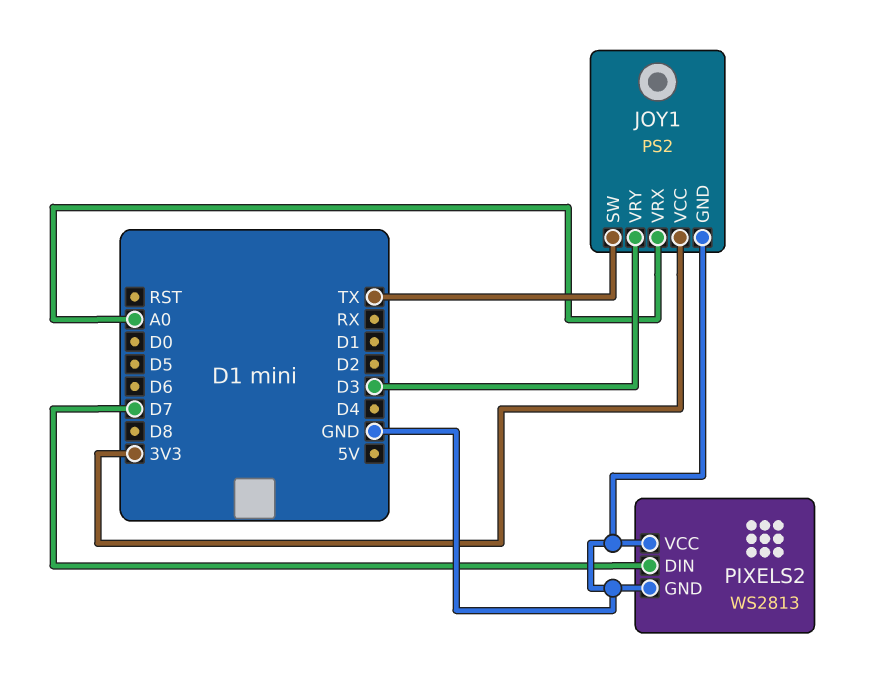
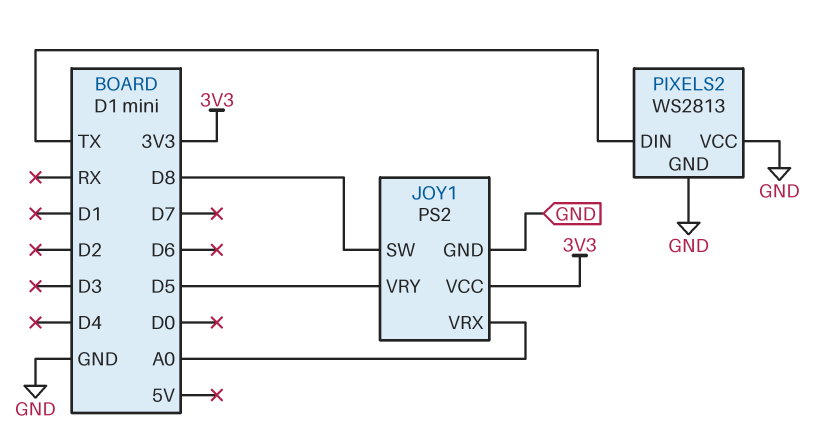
JOY1 pin SW: TX -> D8
JOY1 pin VRY: D3 -> D5
PIXELS2 pin DIN: D7 -> TX

